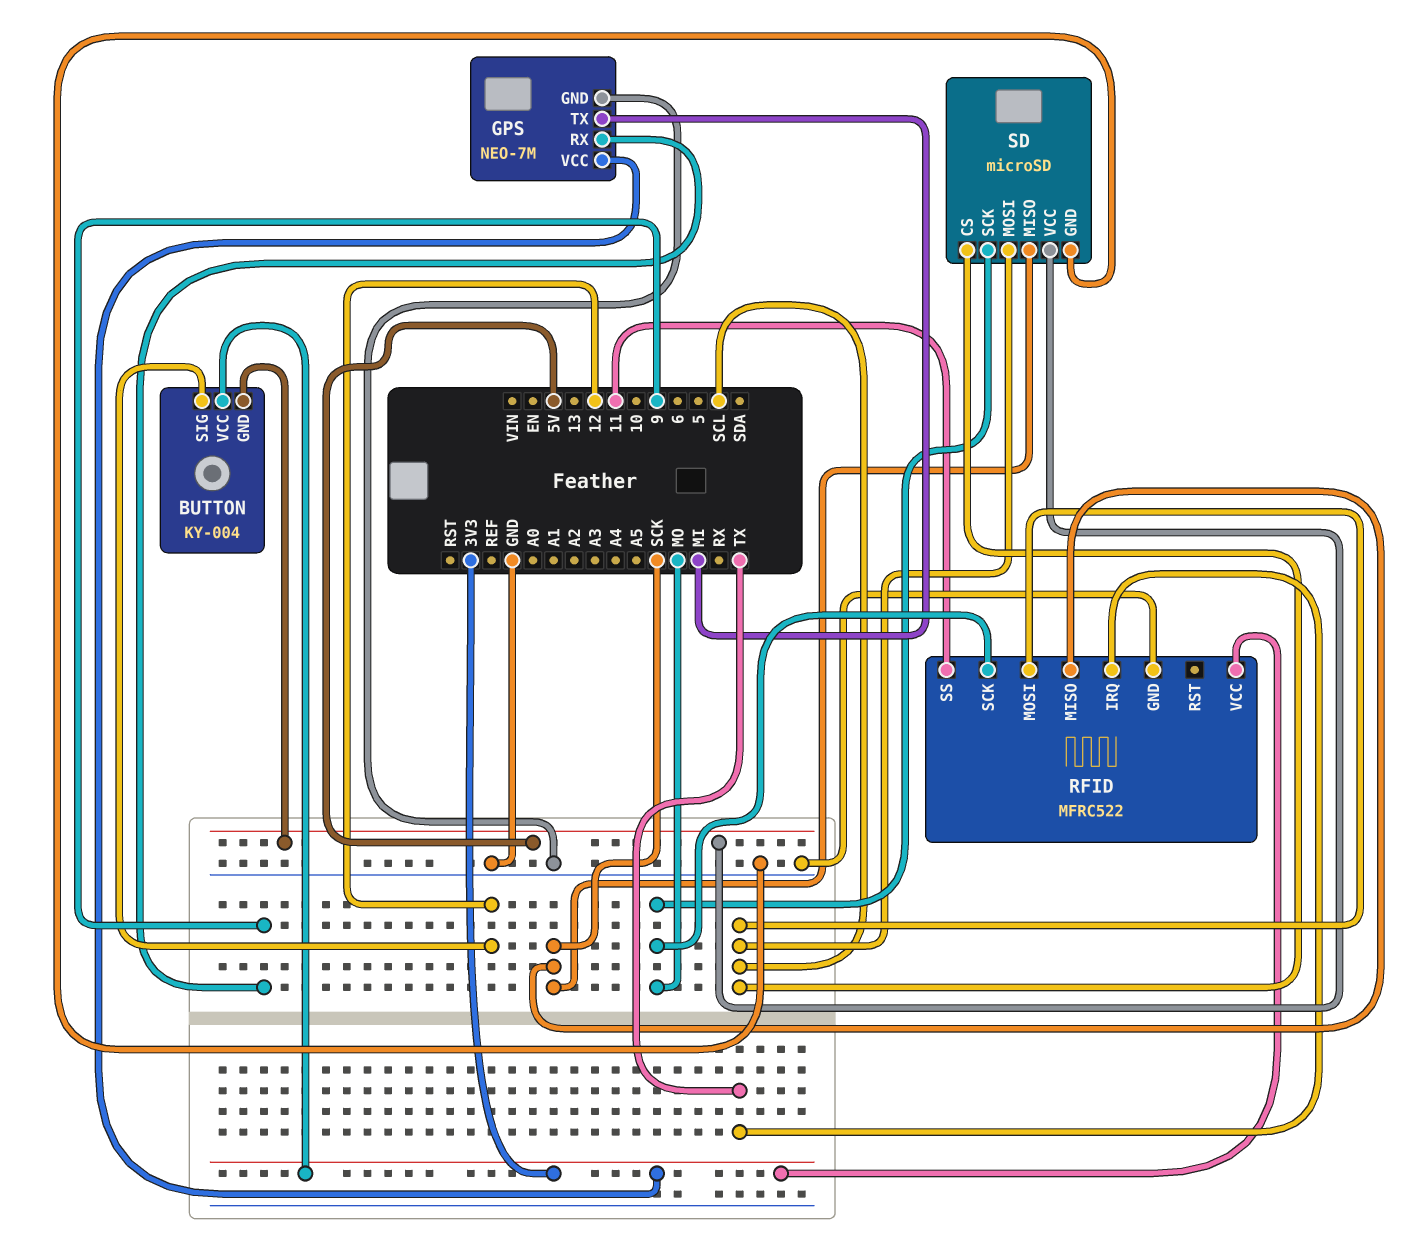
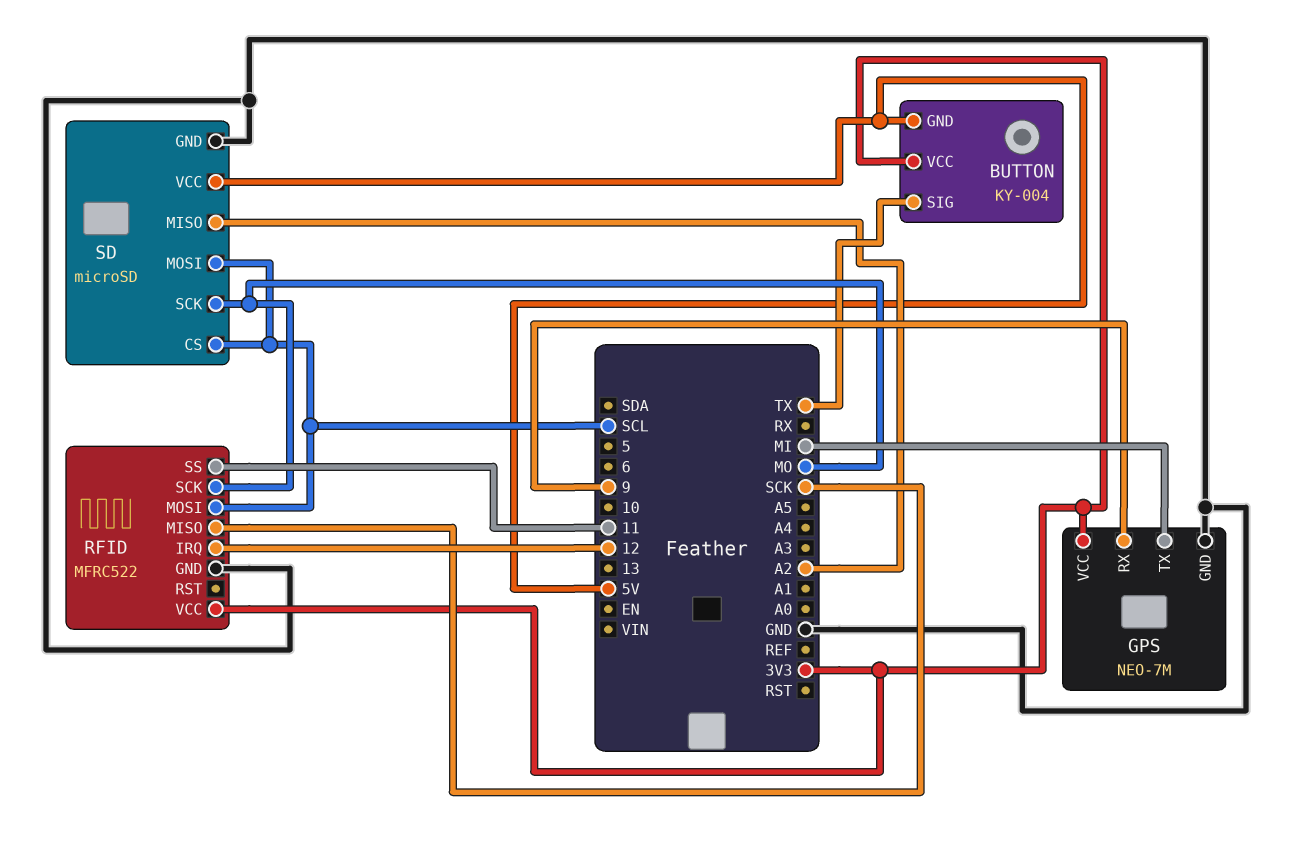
BUTTON pin SIG: 12 -> TX
RFID pin IRQ: TX -> 12
SD pin MISO: SCK -> A2

